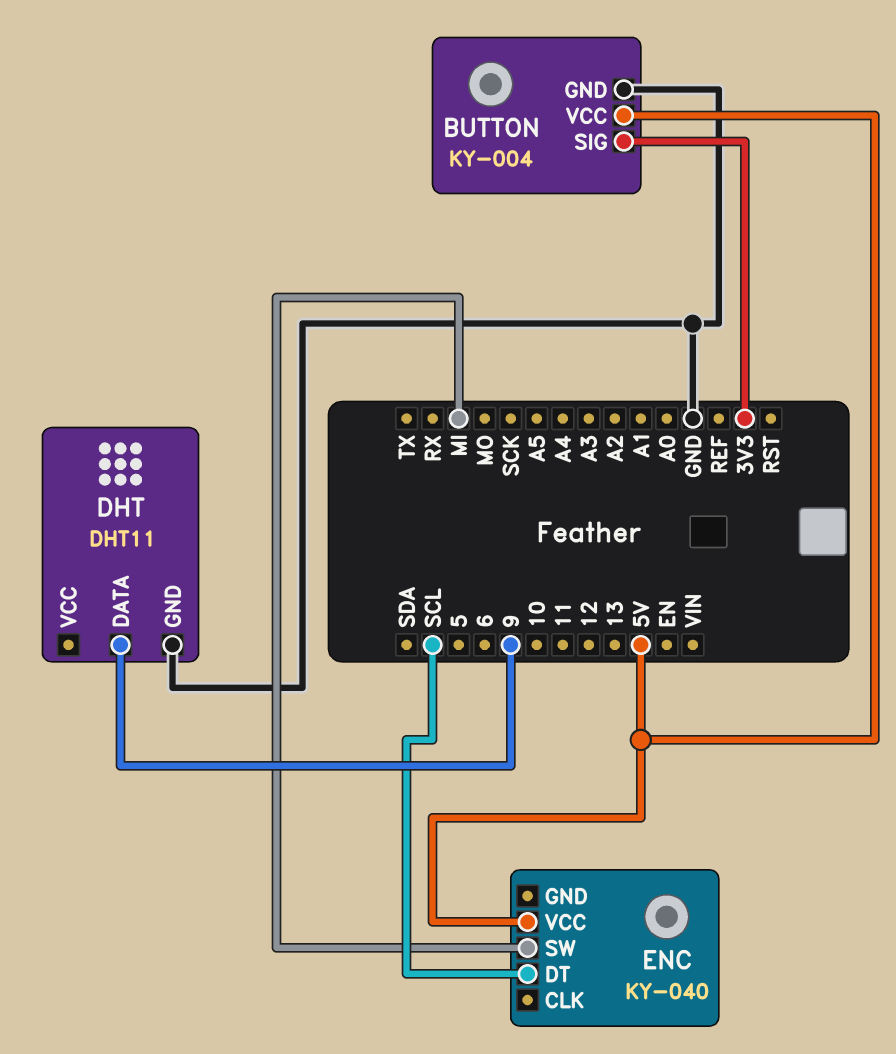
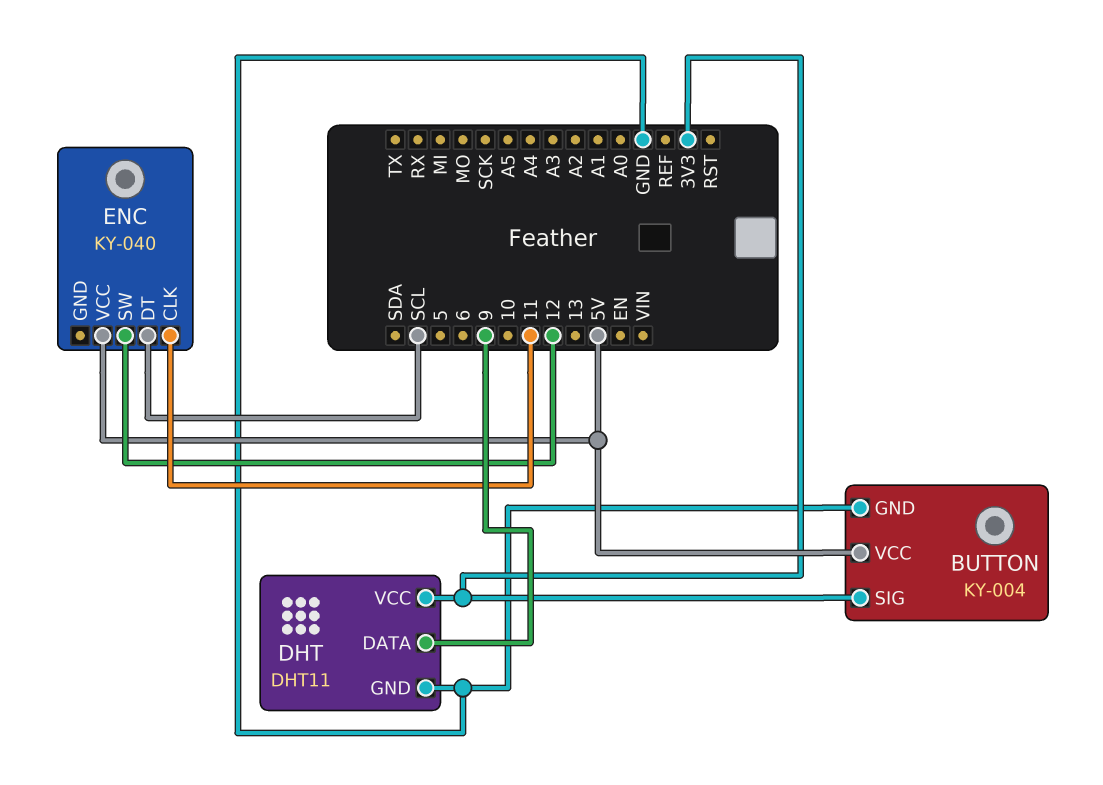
DHT pin VCC: none -> 3V3
ENC pin CLK: none -> 11
ENC pin SW: MI -> 12

